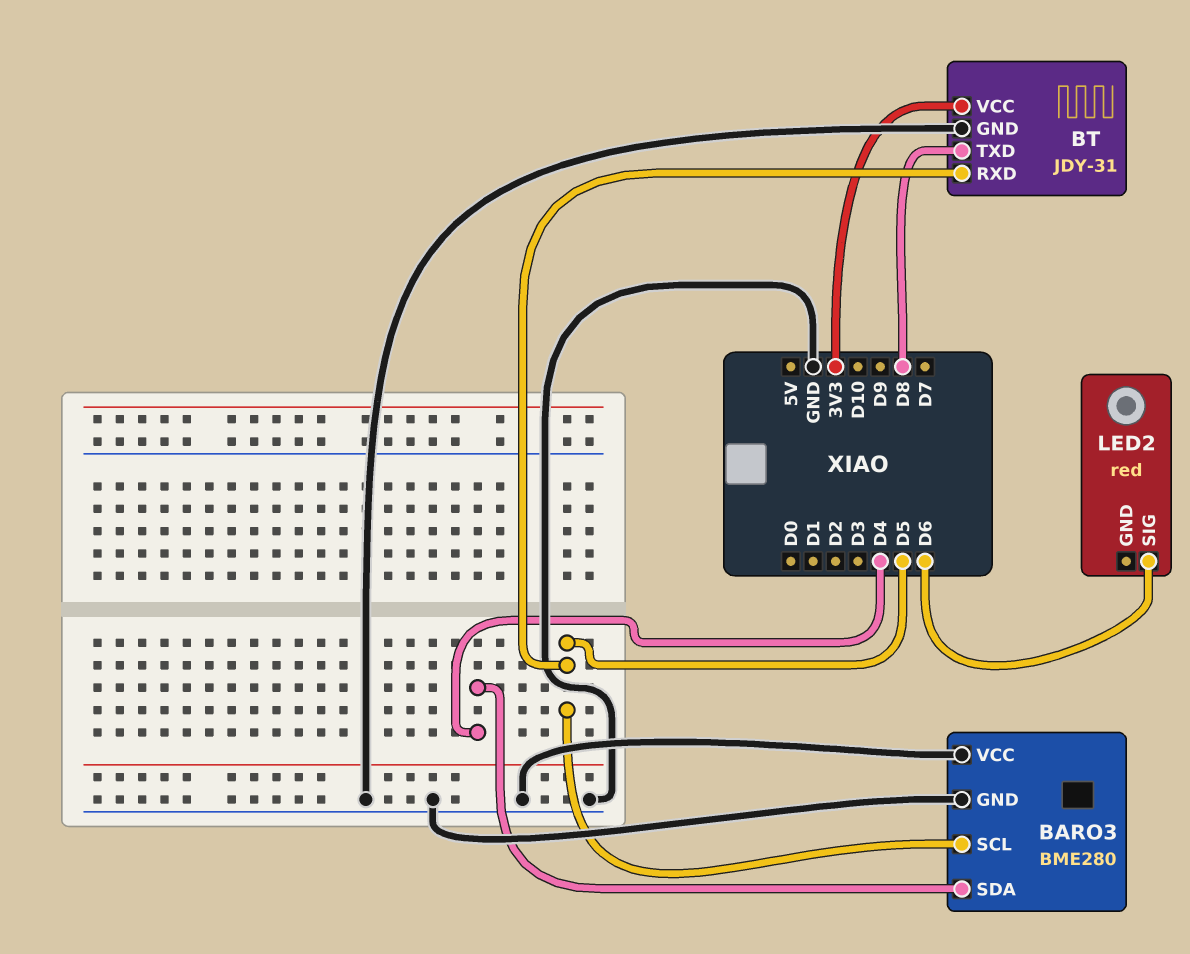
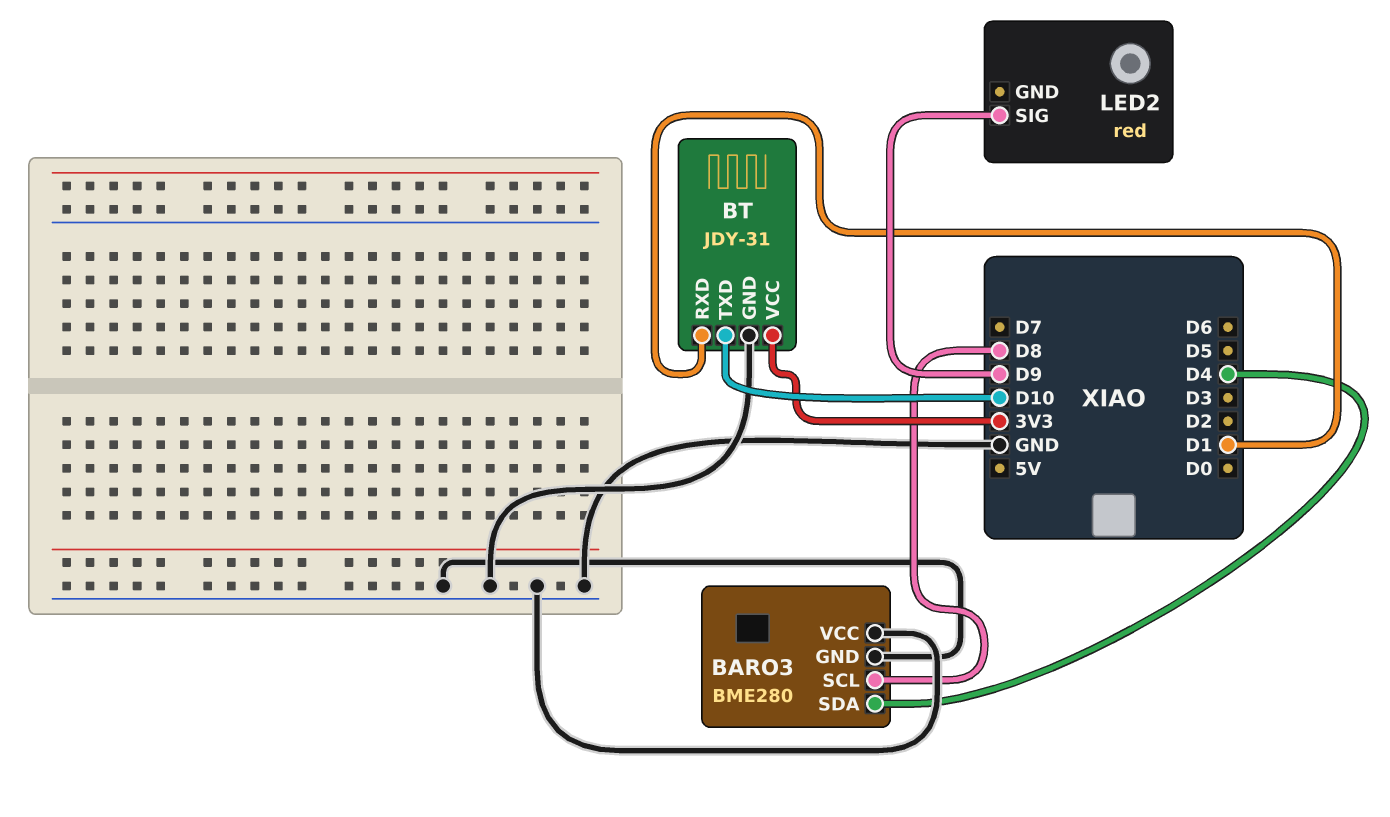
BARO3 pin SCL: D5 -> D8
BT pin RXD: D5 -> D1
BT pin TXD: D8 -> D10
LED2 pin SIG: D6 -> D9

